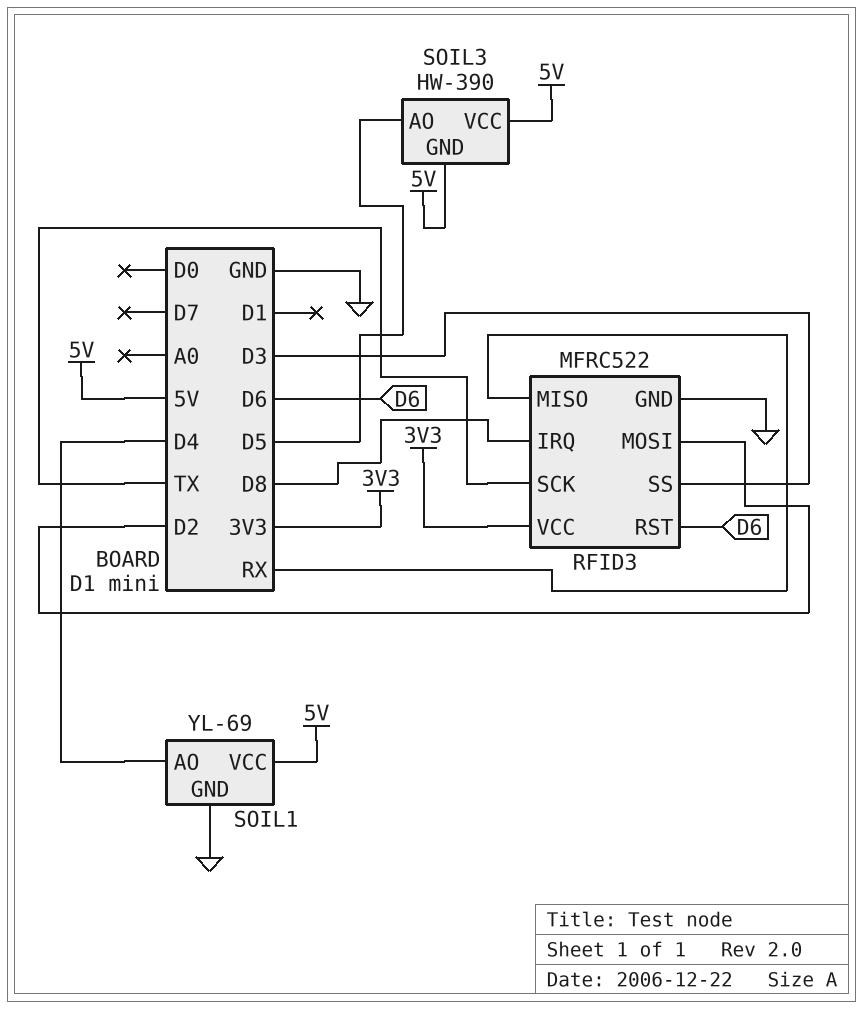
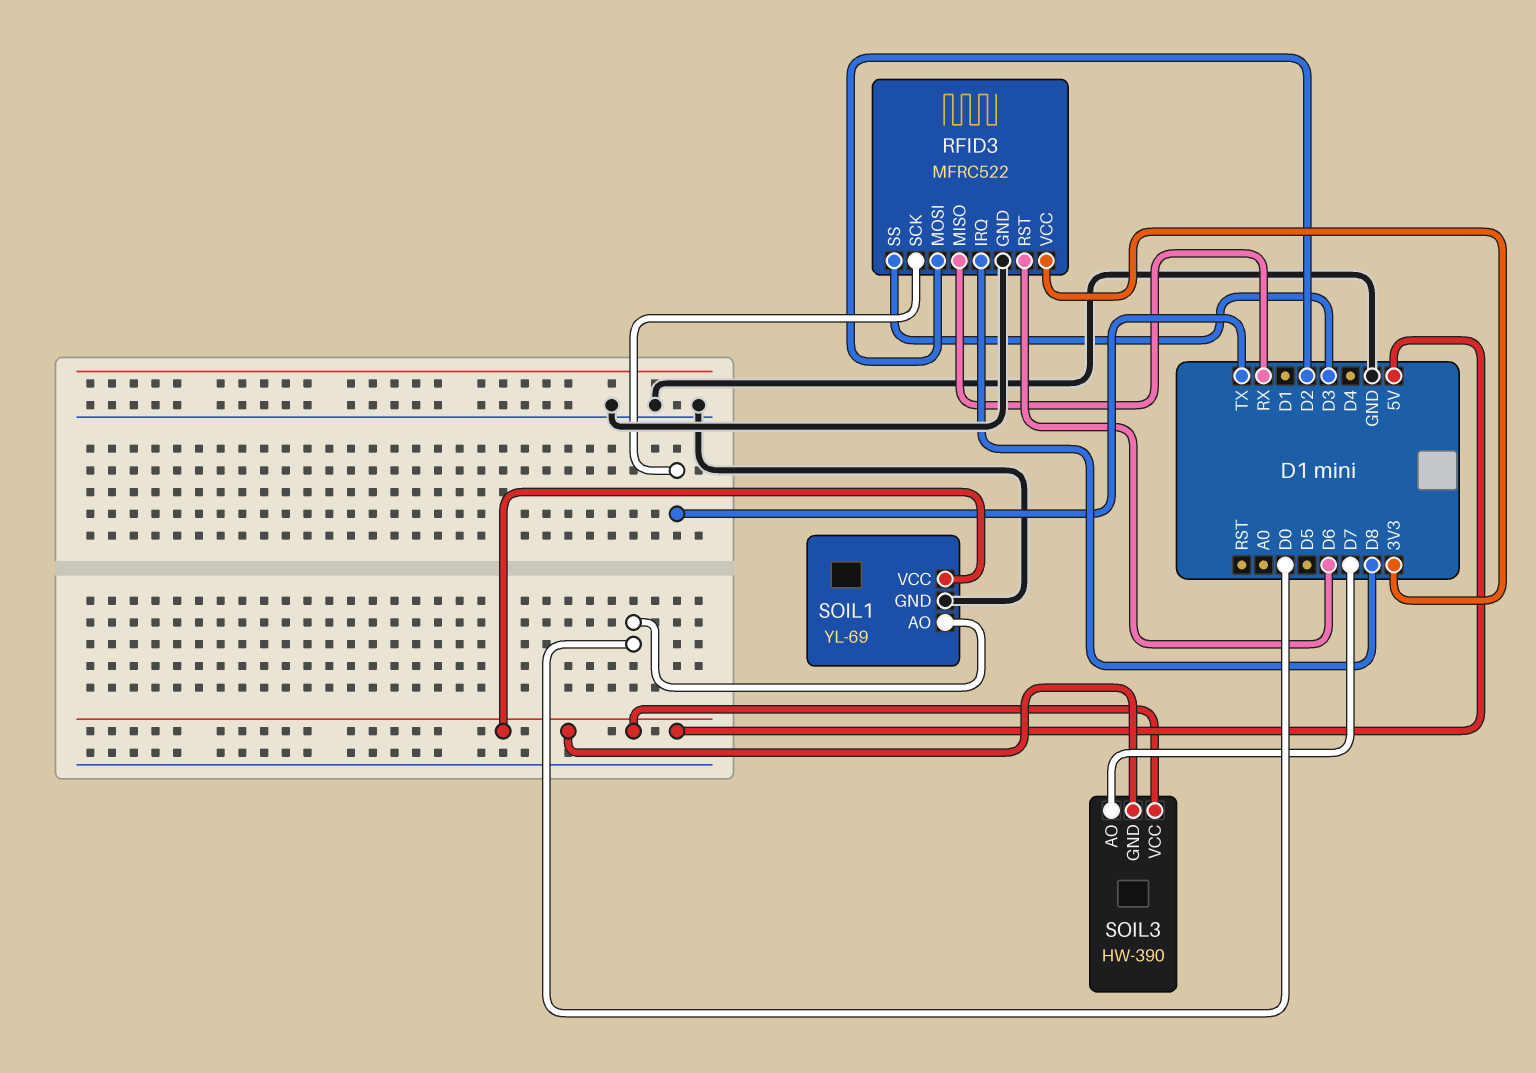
SOIL1 pin AO: D4 -> D0
SOIL3 pin AO: D5 -> D7

